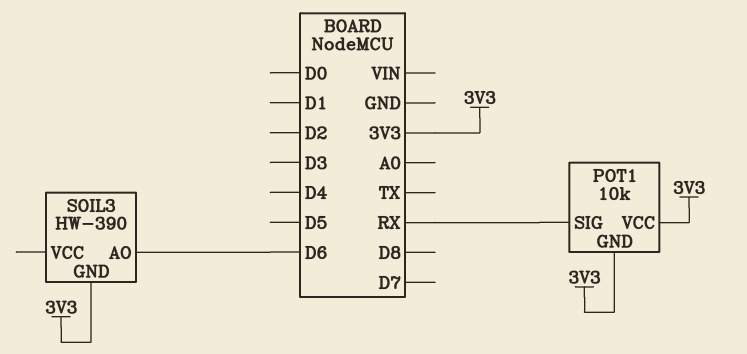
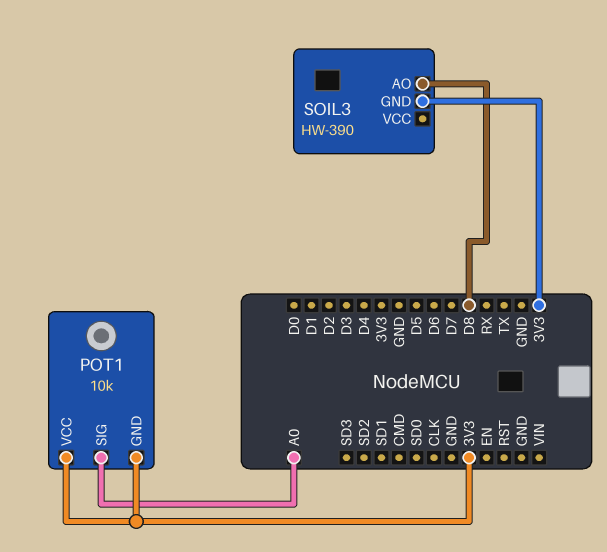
POT1 pin SIG: RX -> A0
SOIL3 pin AO: D6 -> D8

